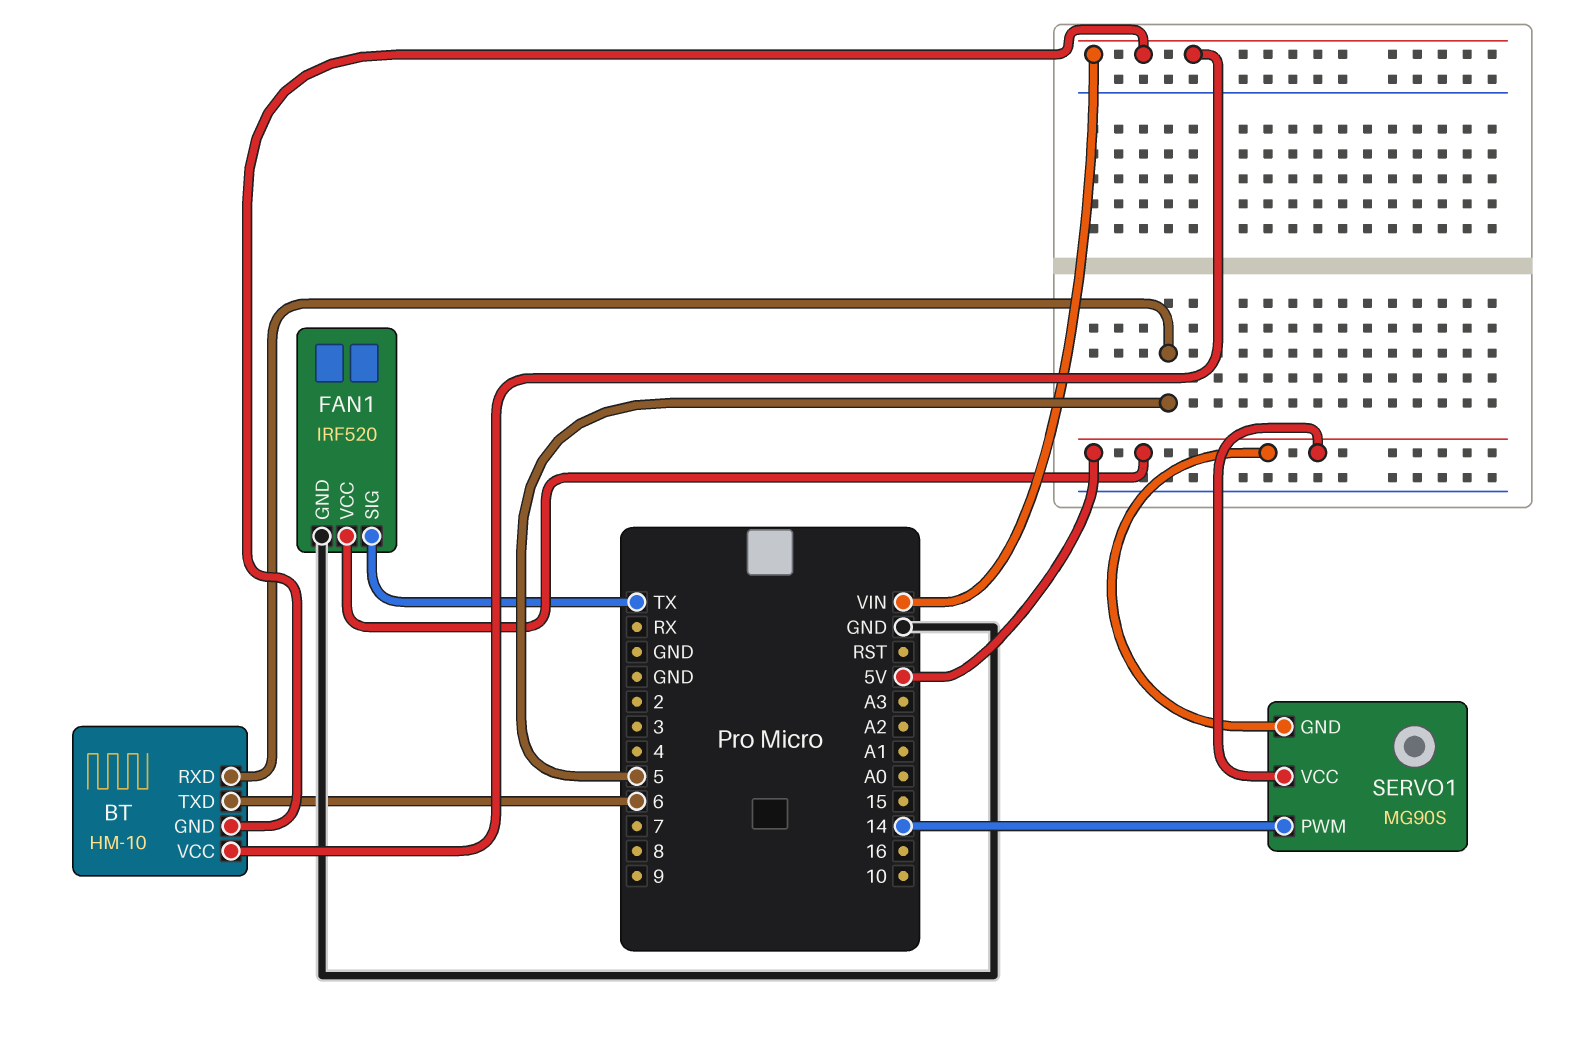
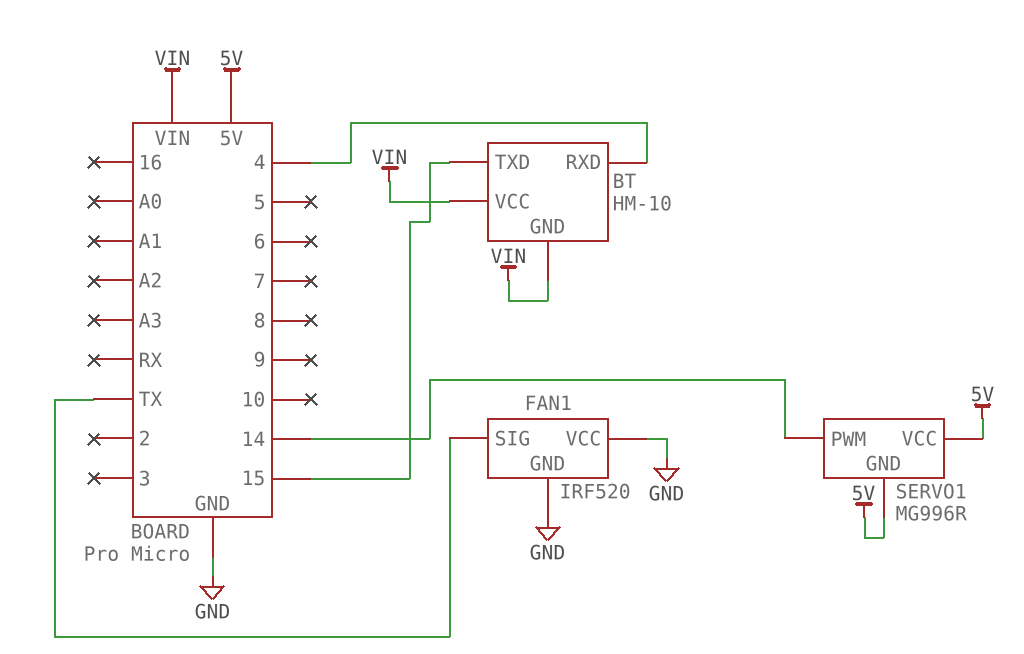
BT pin RXD: 5 -> 4
BT pin TXD: 6 -> 15
FAN1 pin VCC: 5V -> GND
SERVO1: MG90S -> MG996R

